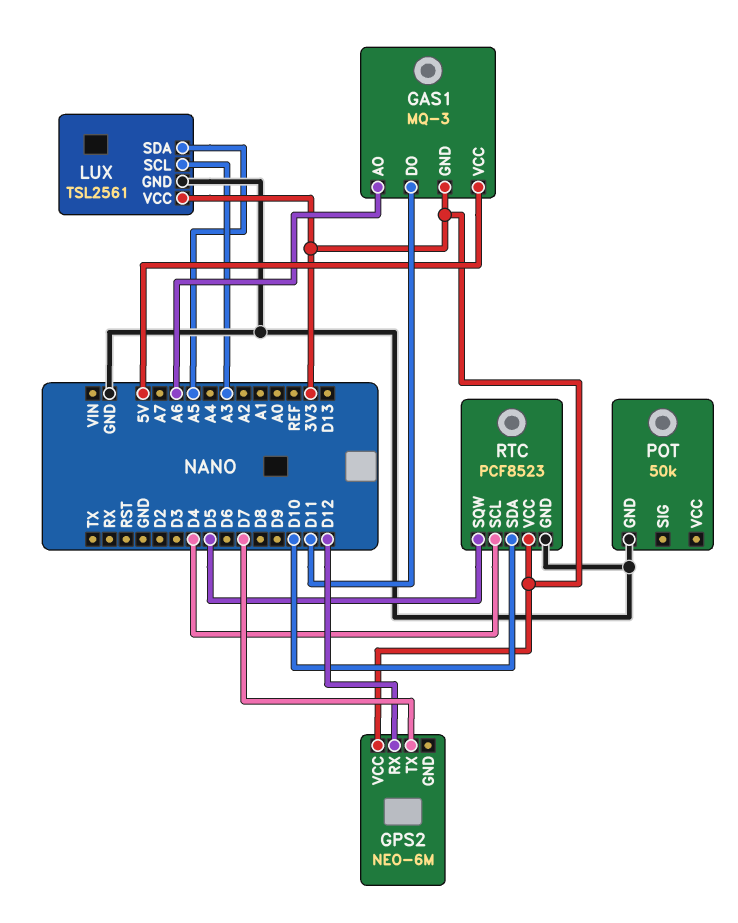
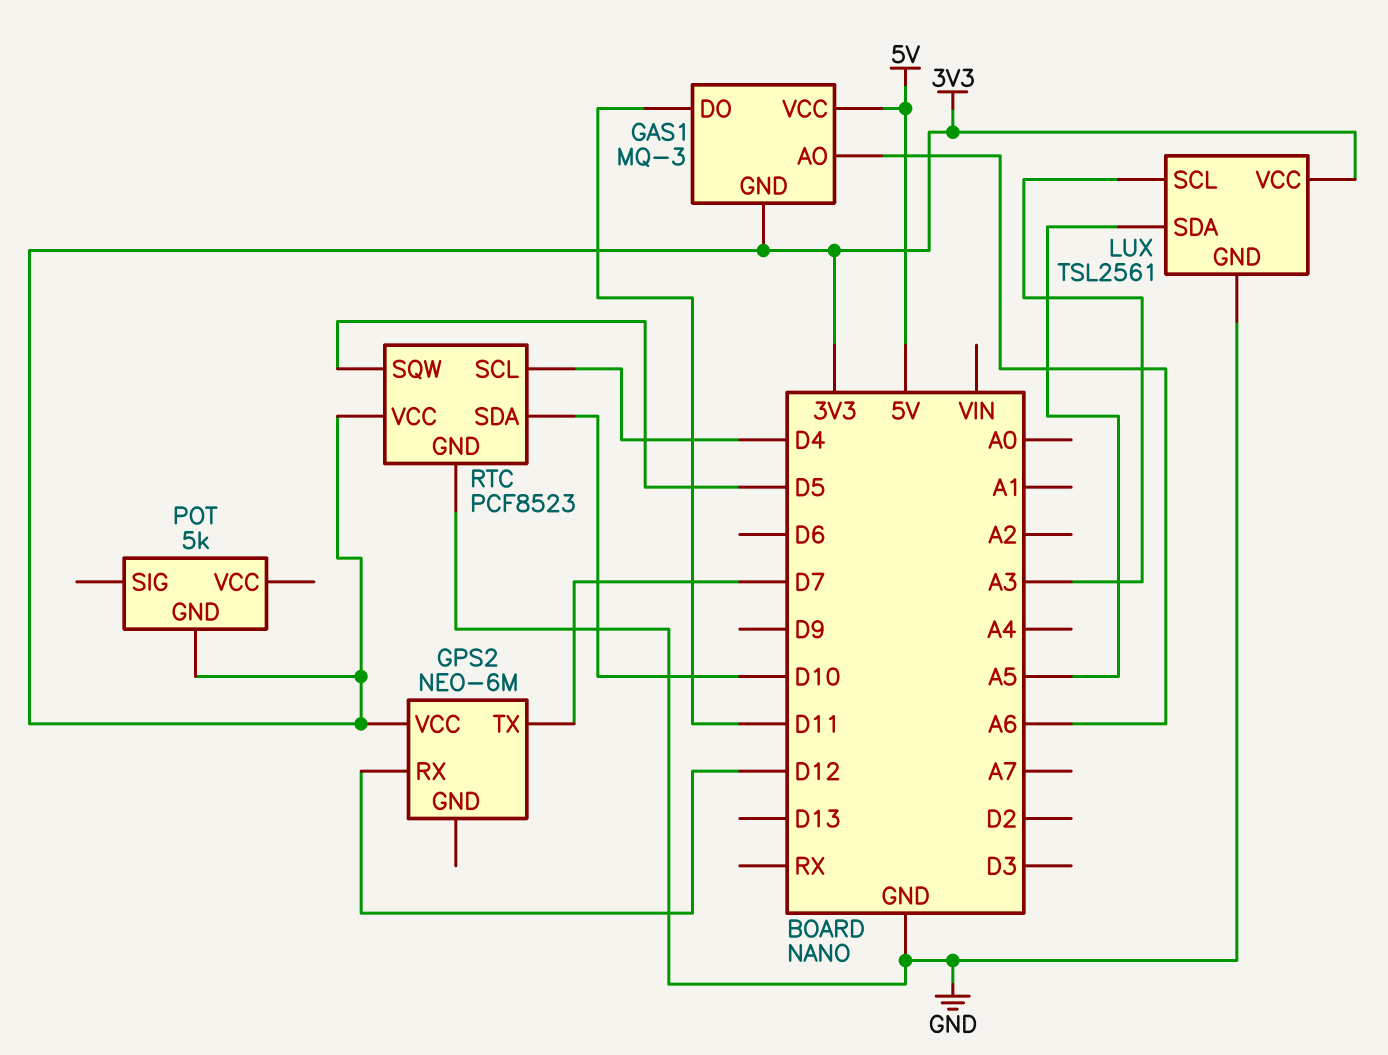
POT: 50k -> 5k
POT pin GND: GND -> 3V3

